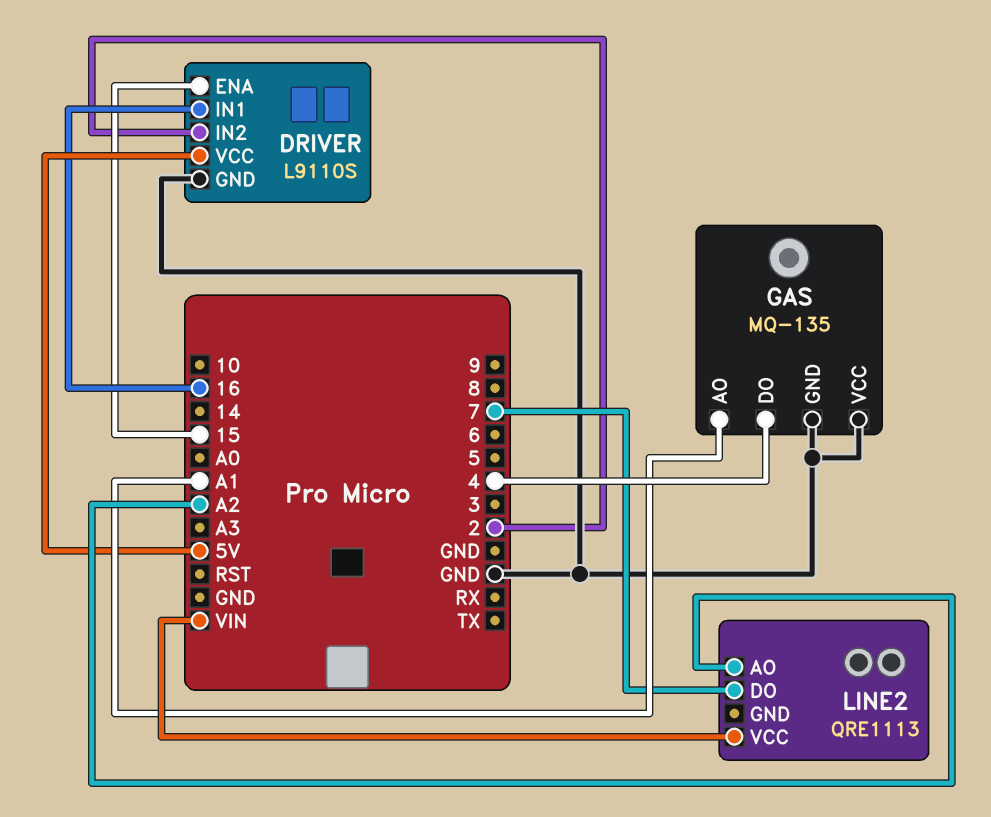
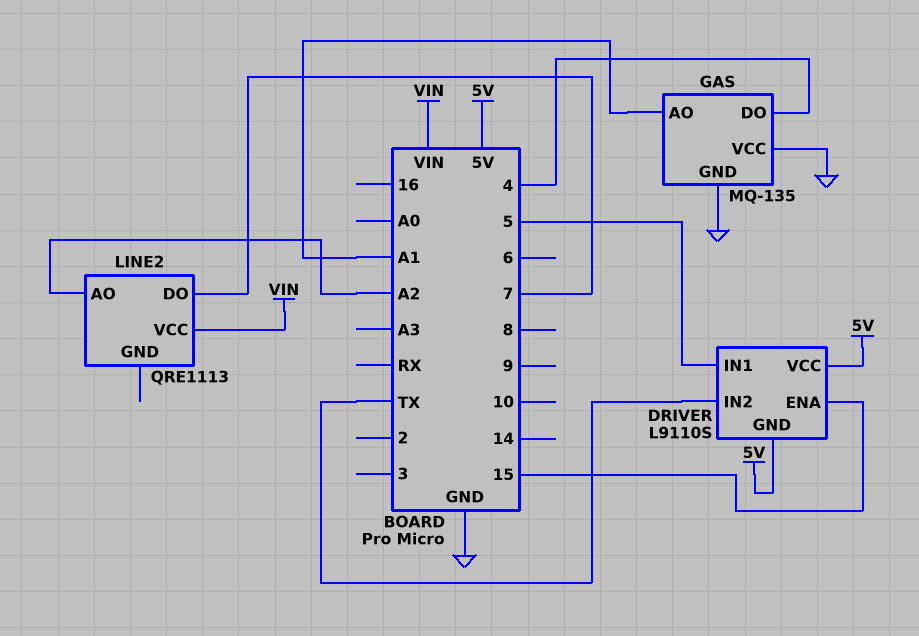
DRIVER pin GND: GND -> 5V
DRIVER pin IN1: 16 -> 5
DRIVER pin IN2: 2 -> TX

